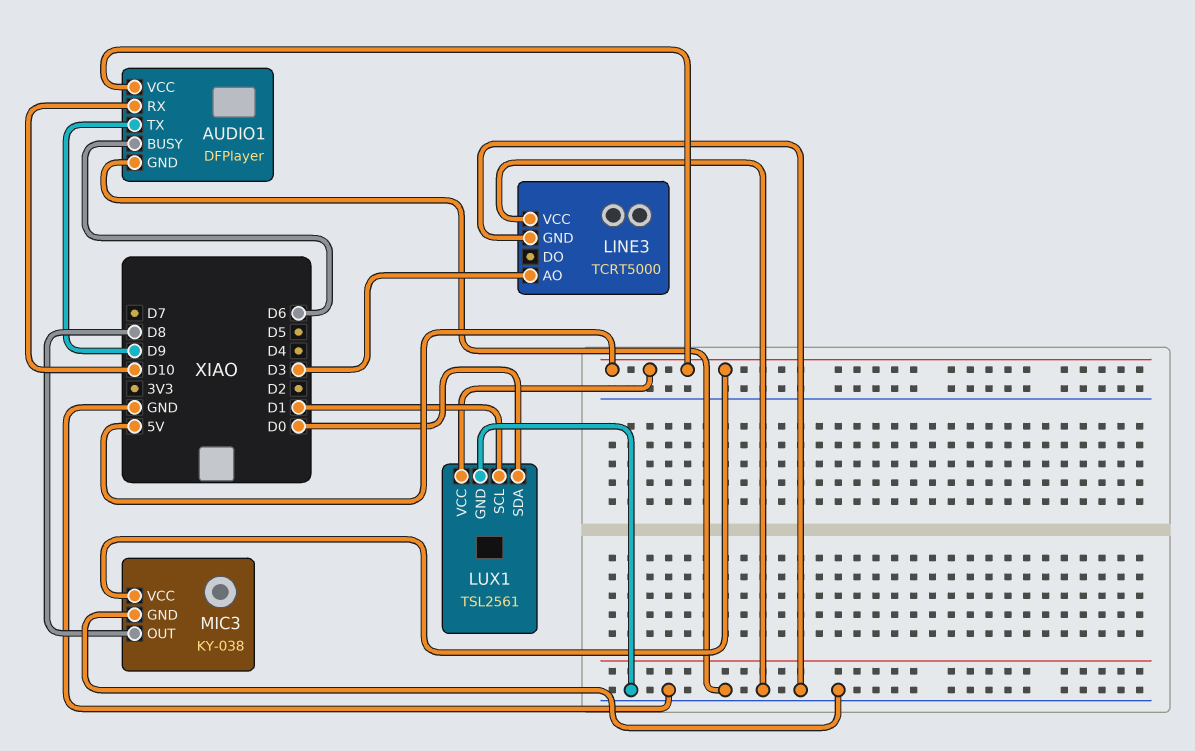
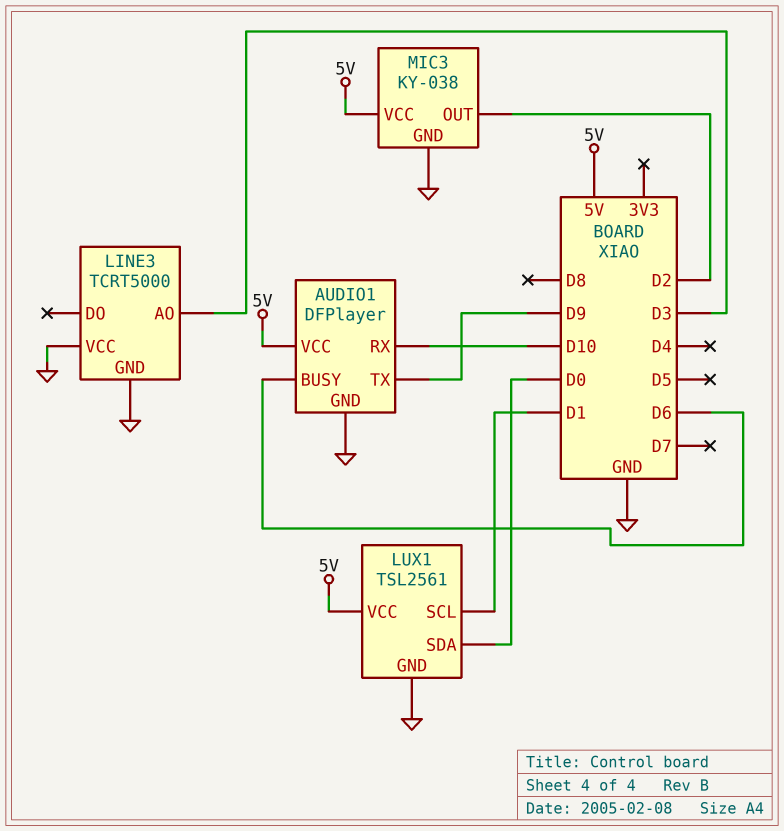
MIC3 pin OUT: D8 -> D2

